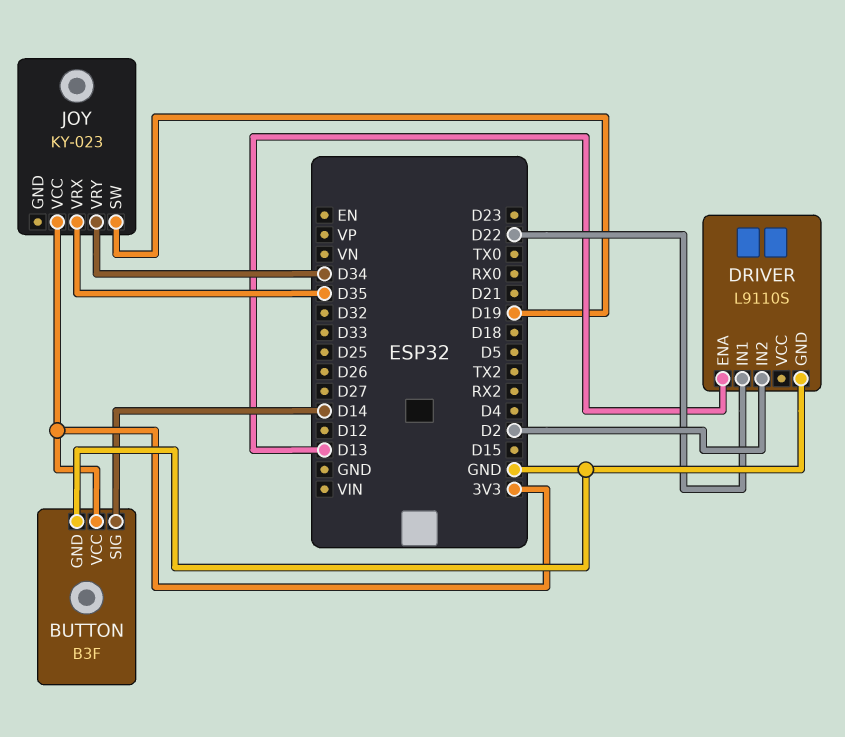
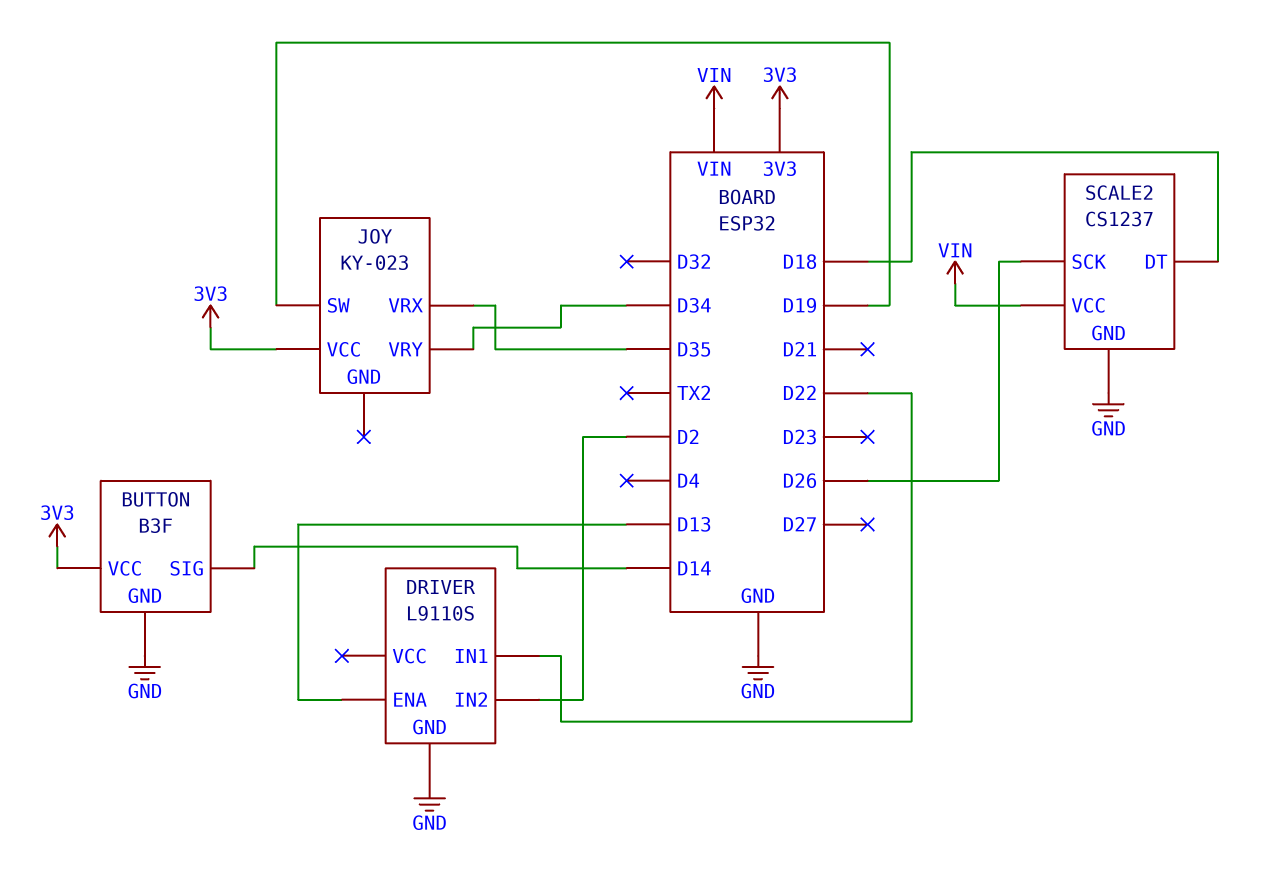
SCALE2: none -> CS1237
SCALE2 pin DT: none -> D18
SCALE2 pin GND: none -> GND
SCALE2 pin SCK: none -> D26
SCALE2 pin VCC: none -> VIN

